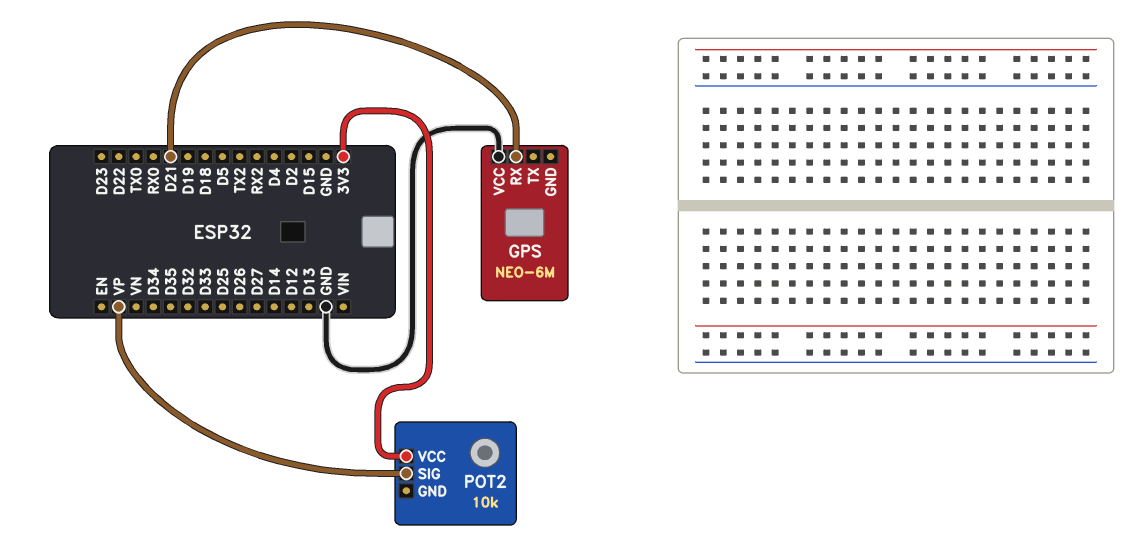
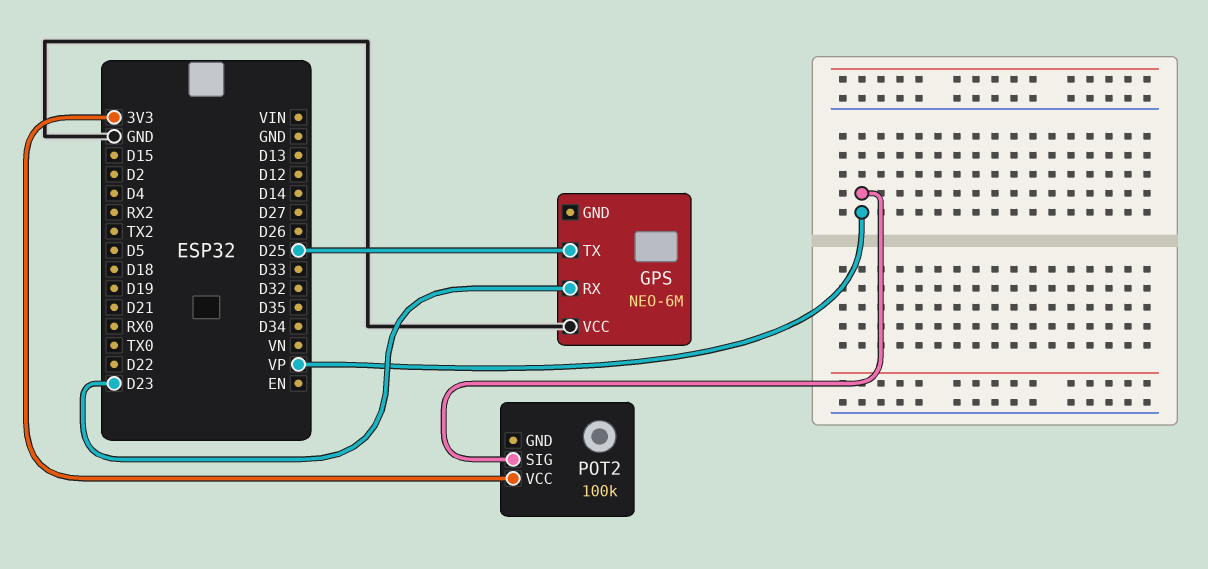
GPS pin RX: D21 -> D23
GPS pin TX: none -> D25
POT2: 10k -> 100k

